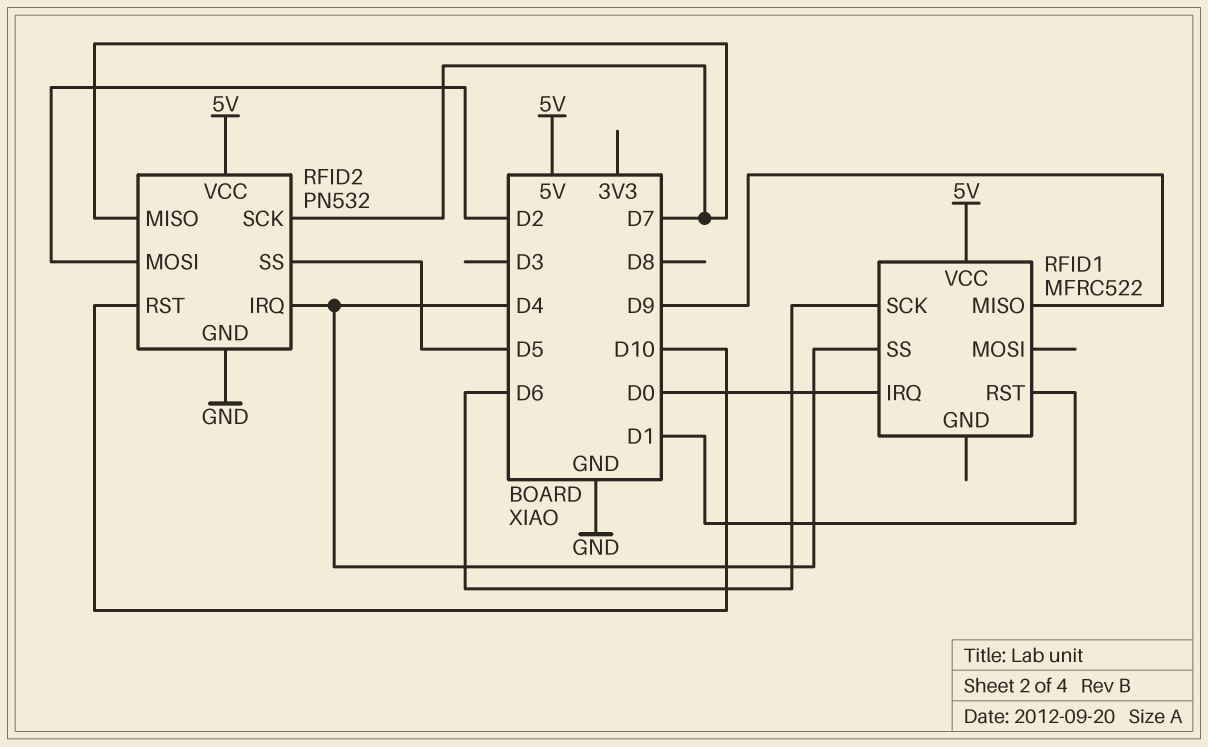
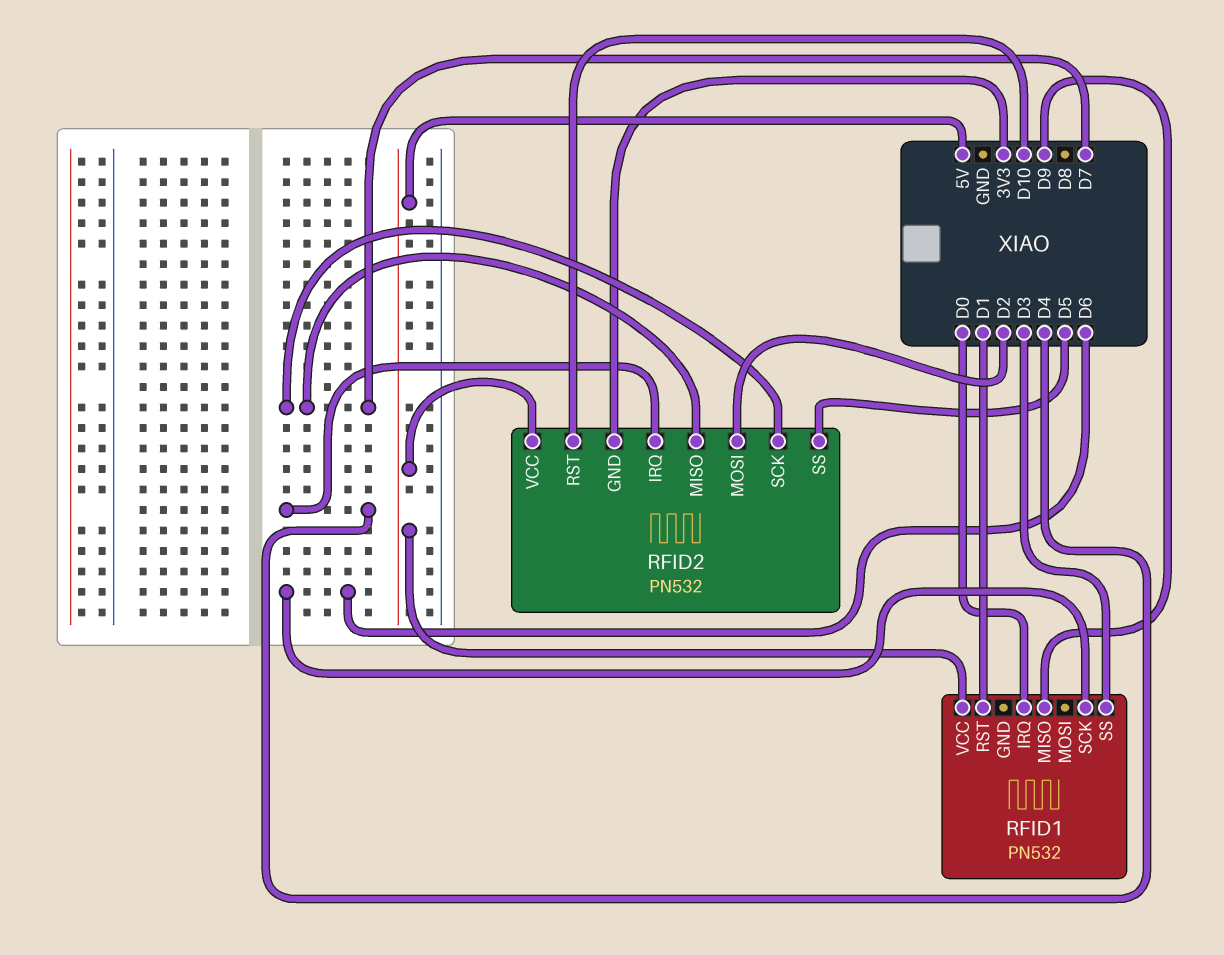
RFID1: MFRC522 -> PN532
RFID1 pin SS: D4 -> D3
RFID2 pin GND: GND -> 3V3

